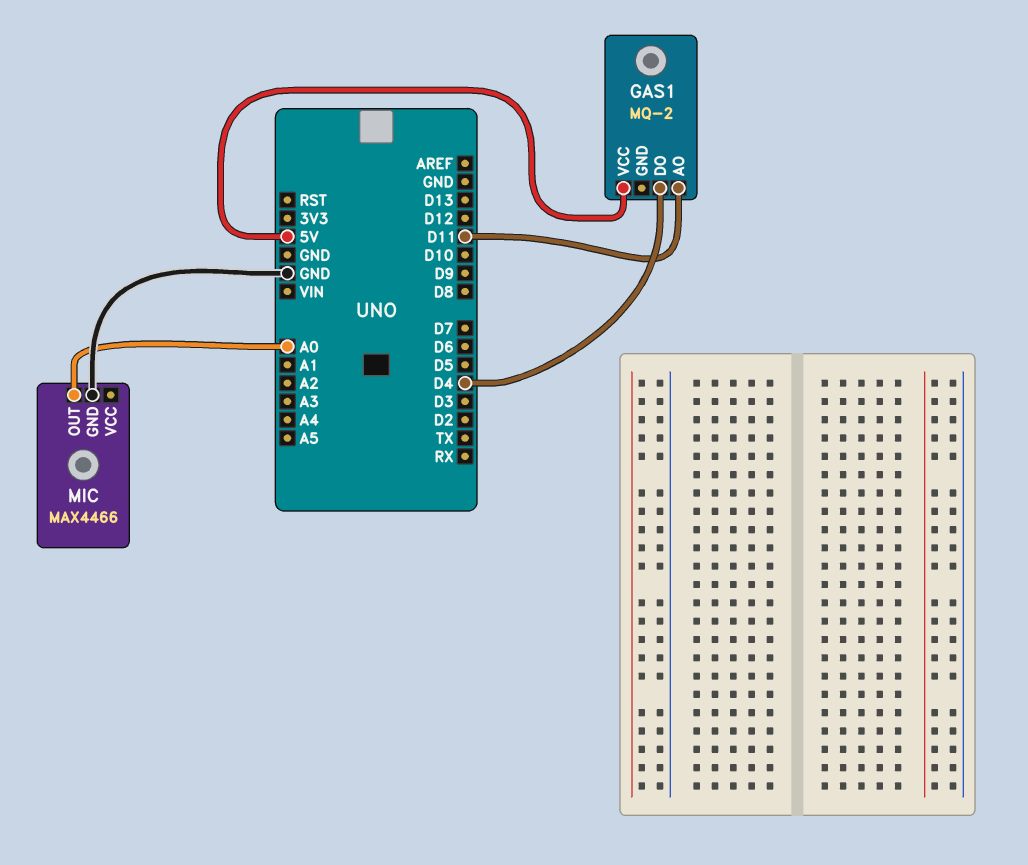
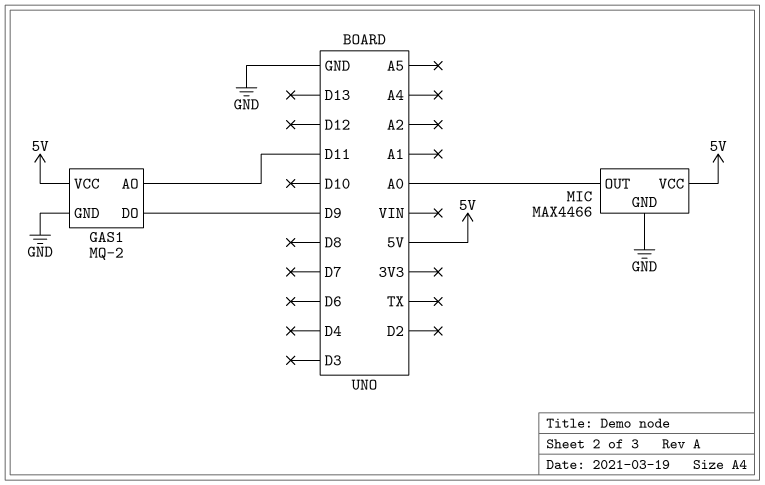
GAS1 pin DO: D4 -> D9
GAS1 pin GND: none -> GND
MIC pin VCC: none -> 5V

